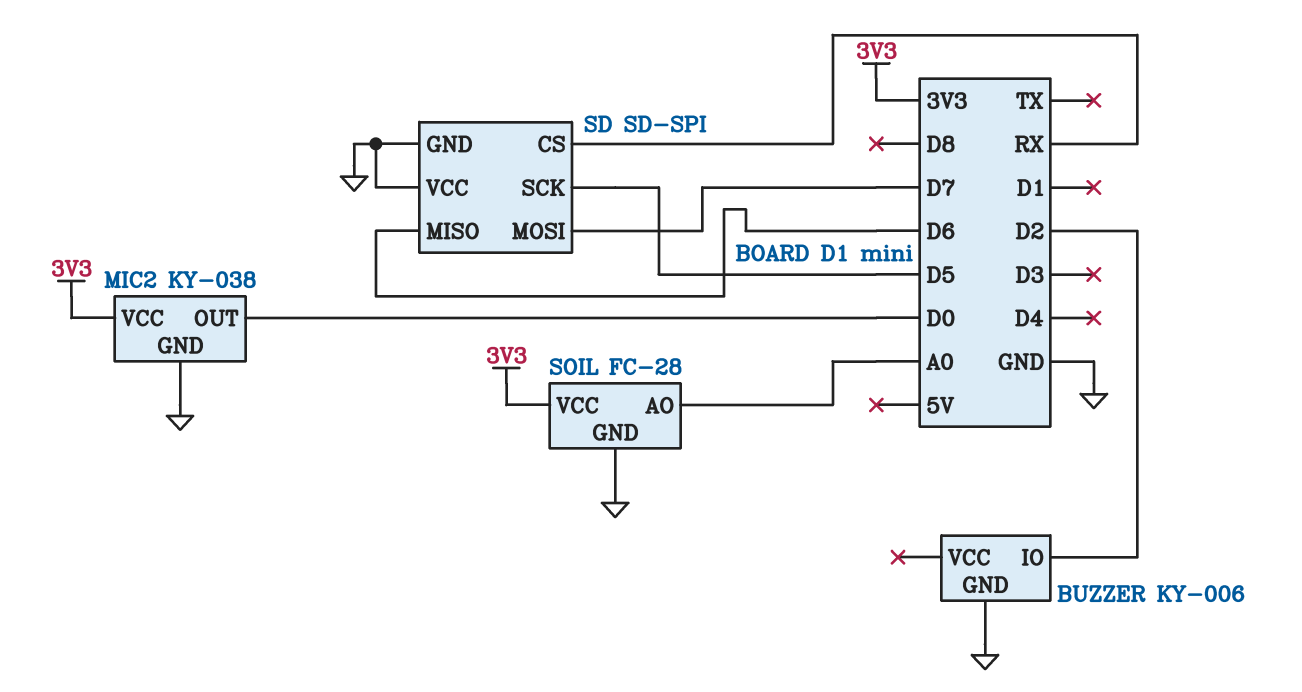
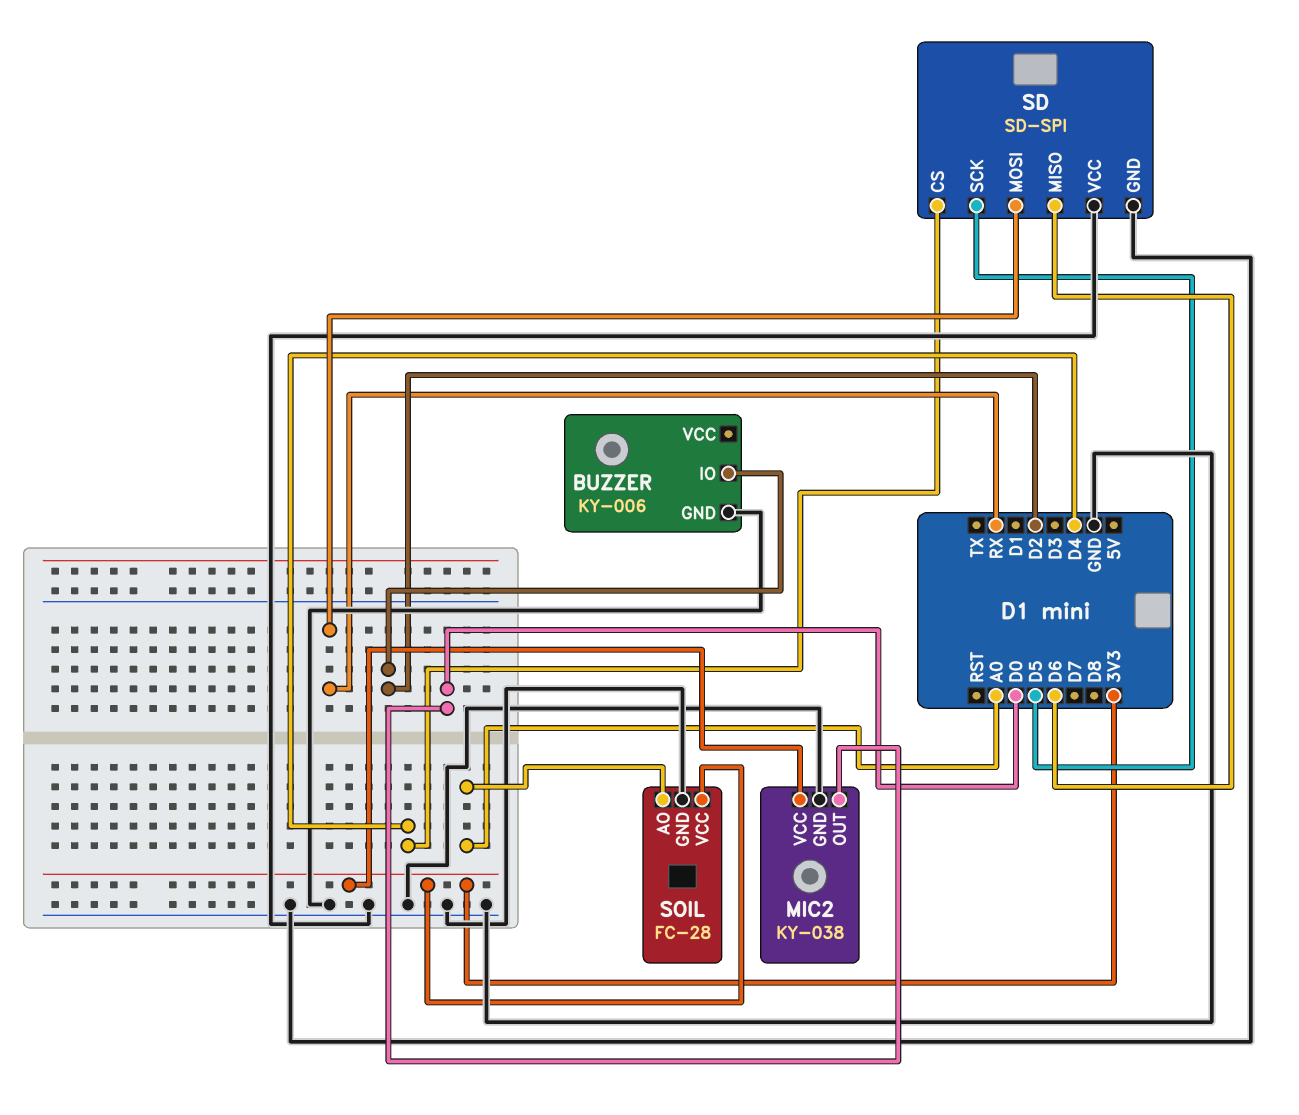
SD pin CS: RX -> D4
SD pin MOSI: D7 -> RX

